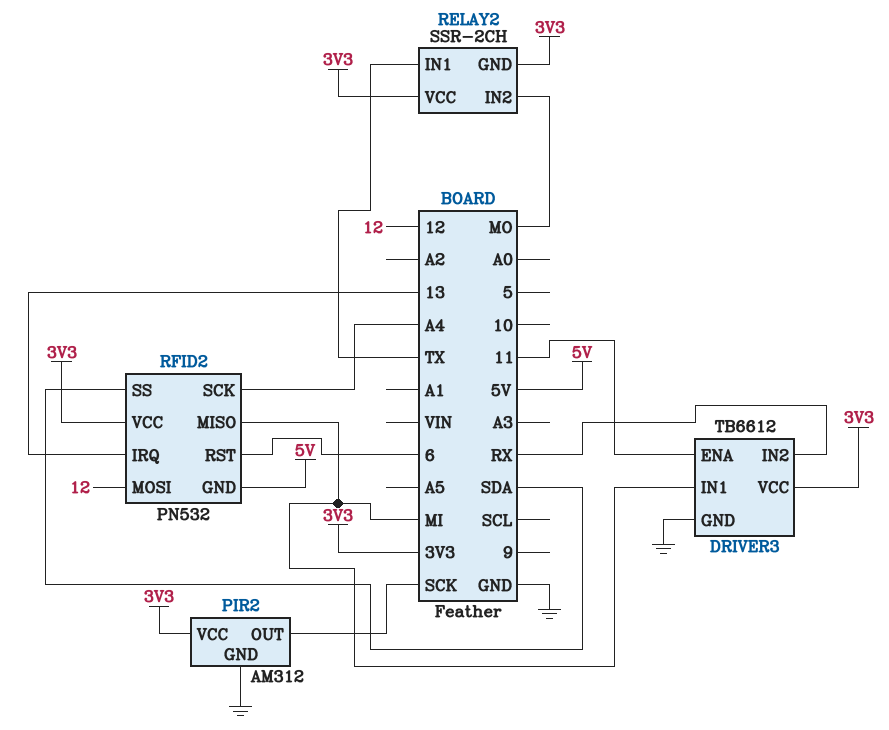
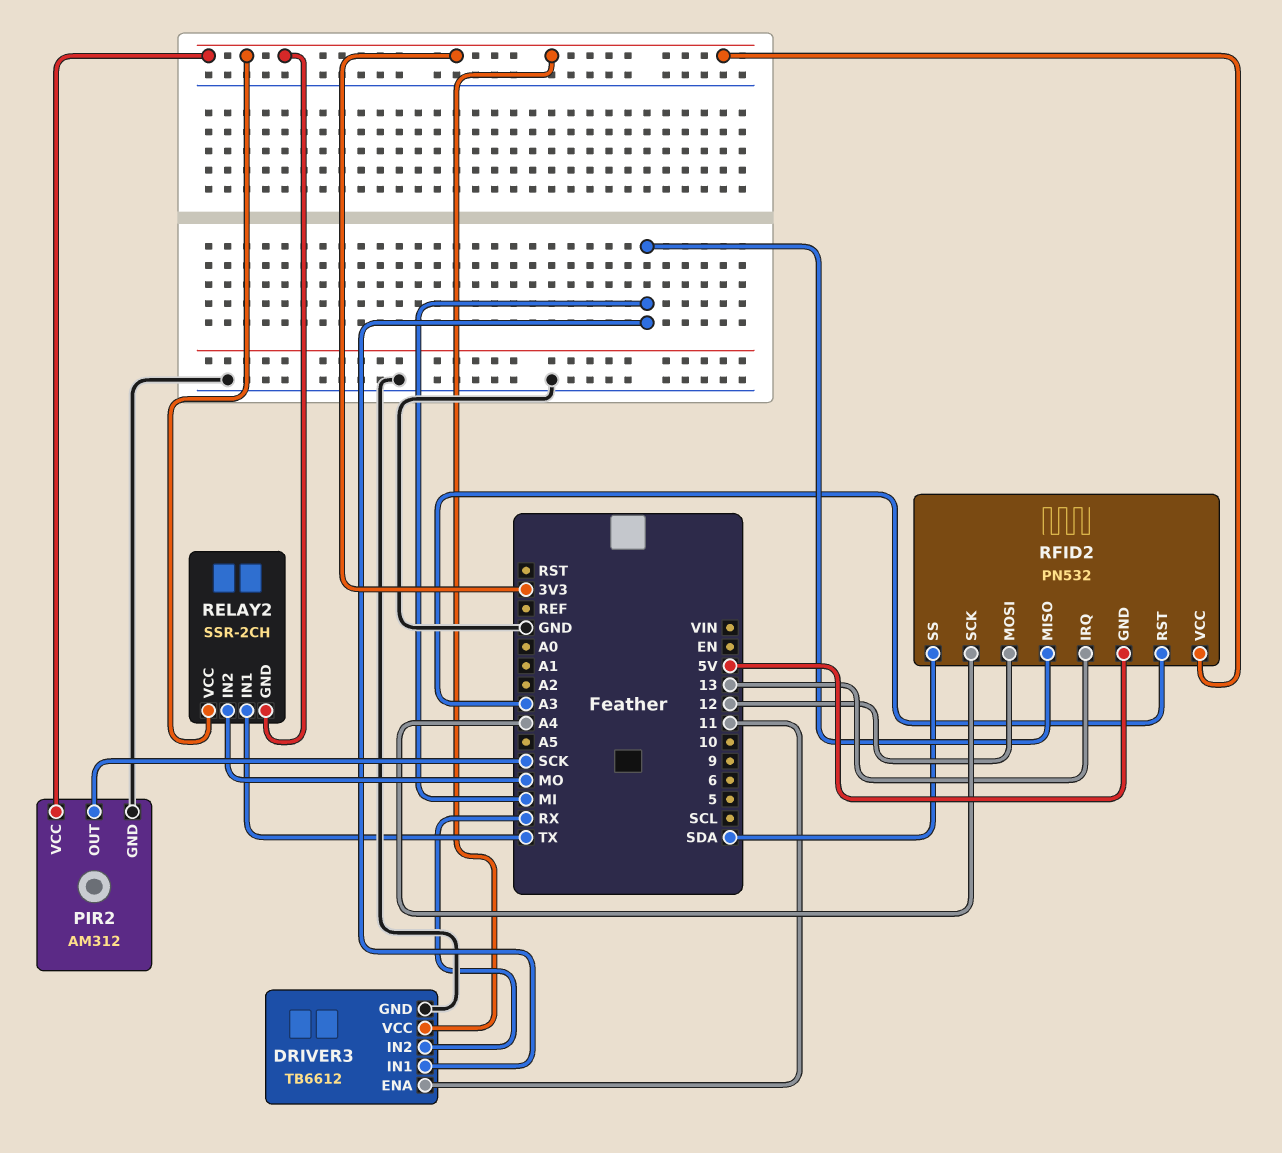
RFID2 pin RST: 6 -> A3

